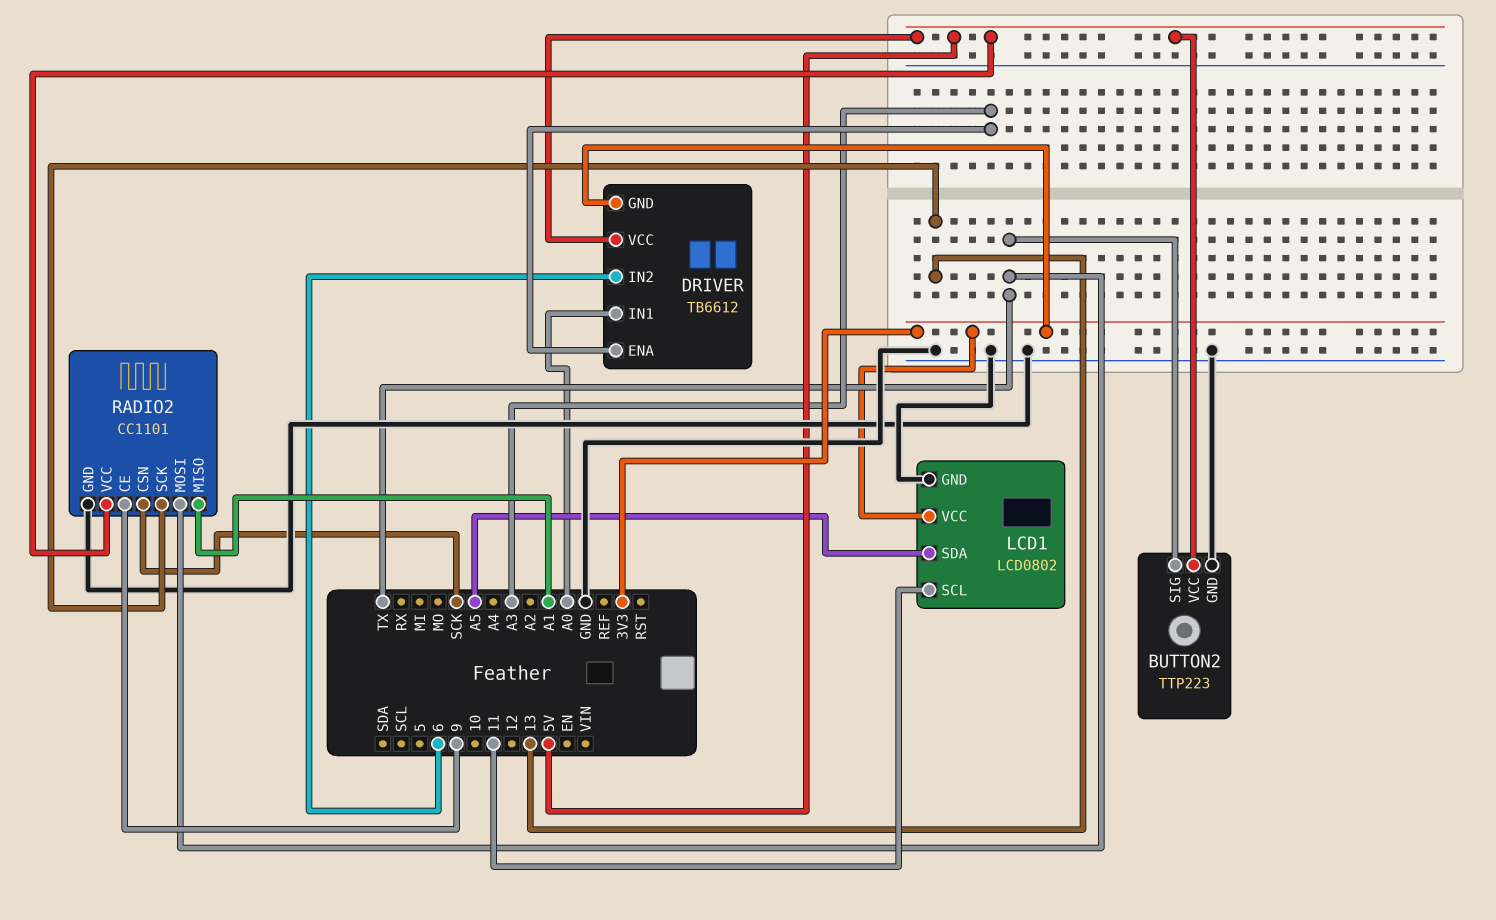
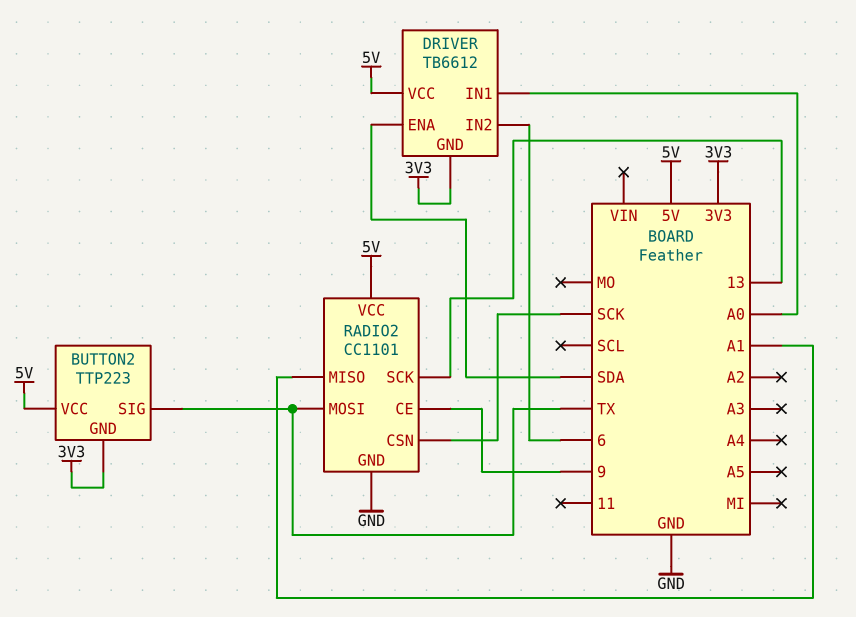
BUTTON2 pin GND: GND -> 3V3
DRIVER pin ENA: A3 -> SDA
LCD1: LCD0802 -> none
LCD1 pin GND: GND -> none
LCD1 pin SCL: 11 -> none
LCD1 pin SDA: A5 -> none
LCD1 pin VCC: 3V3 -> none

